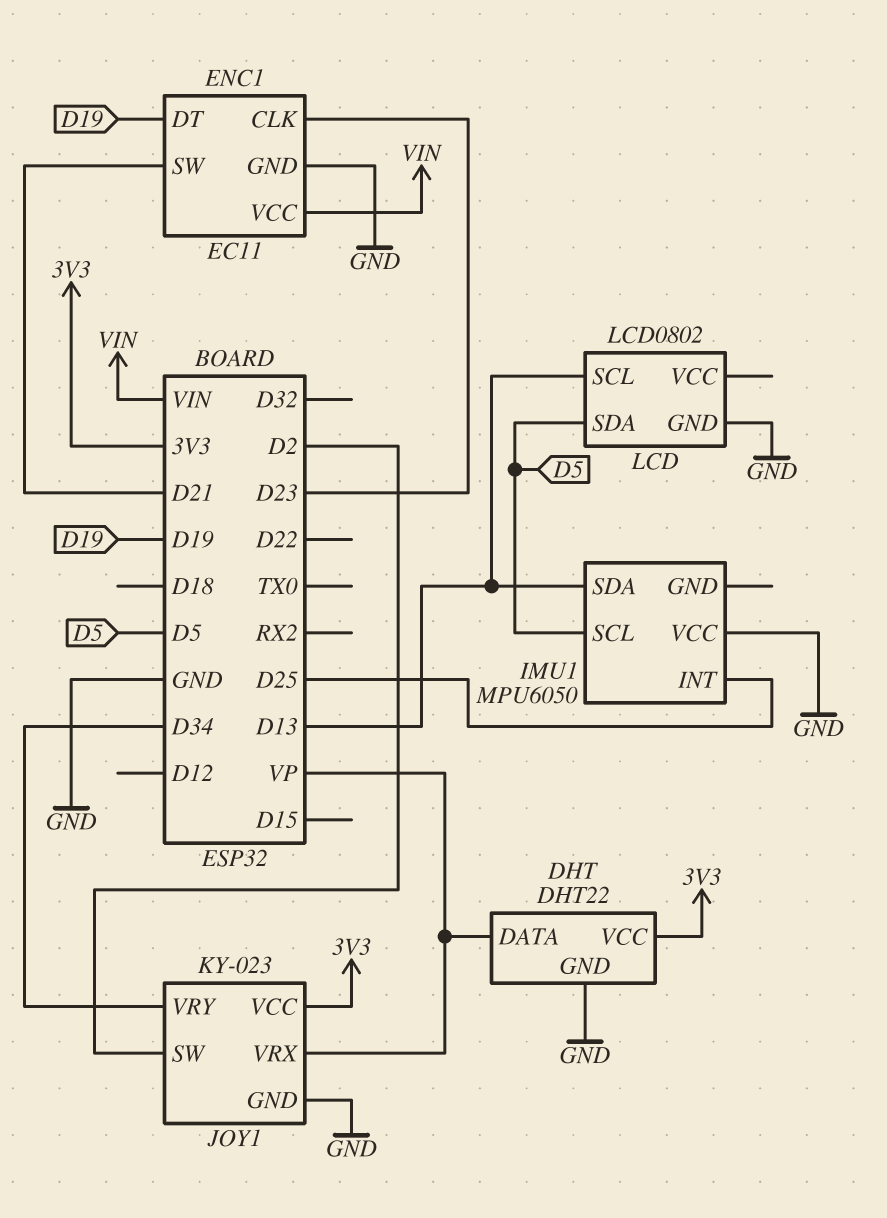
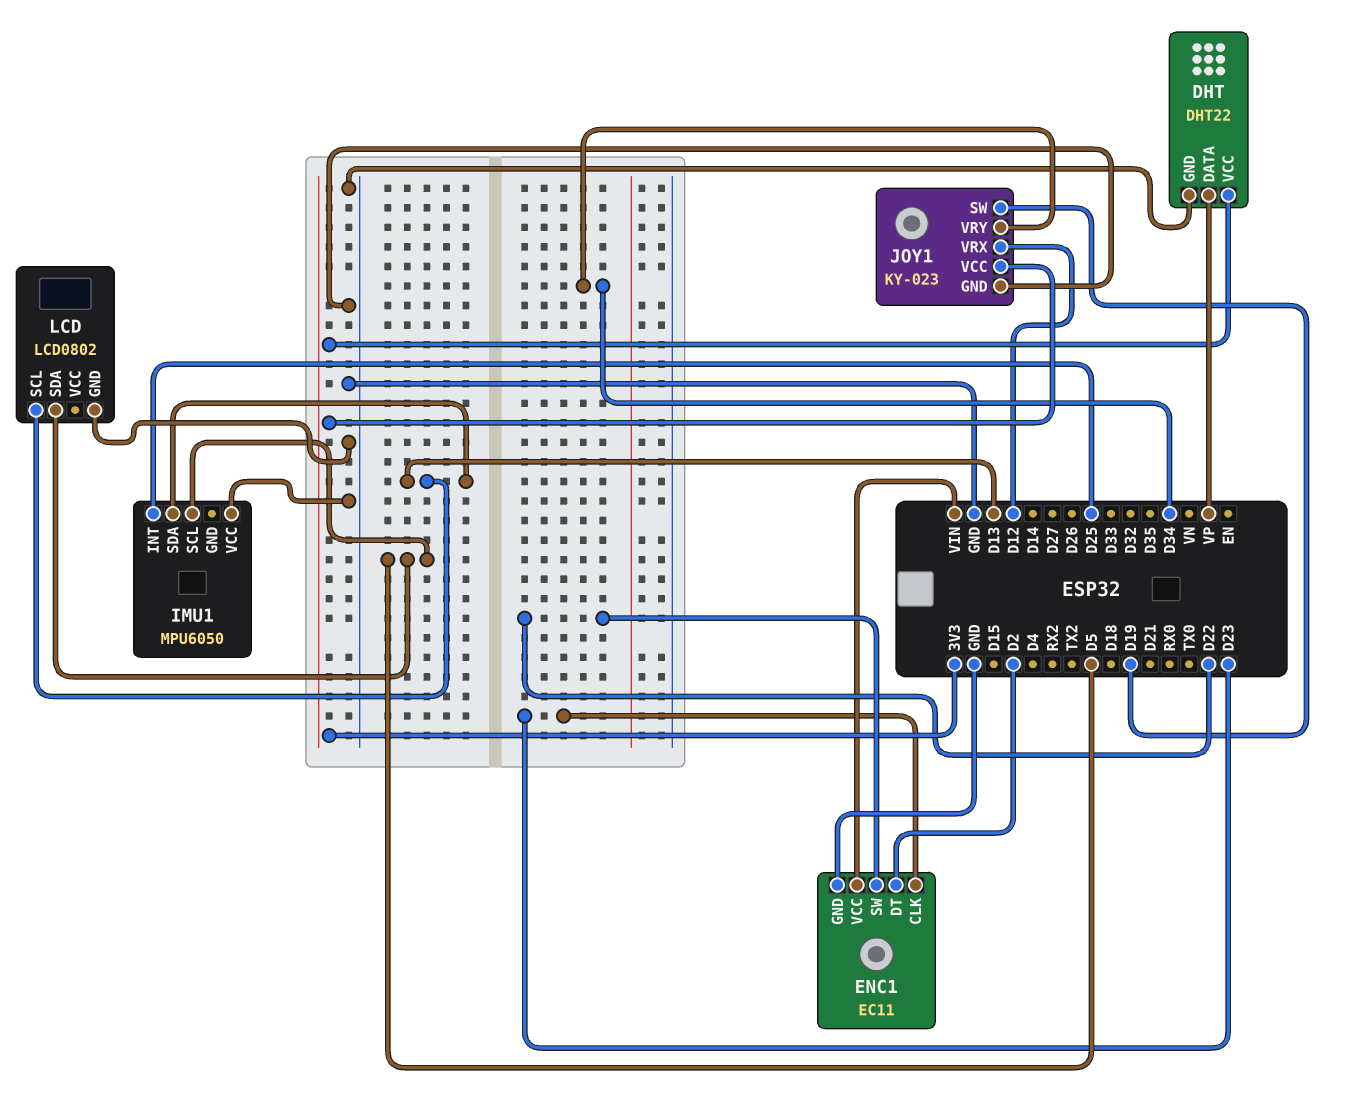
ENC1 pin DT: D19 -> D2
ENC1 pin SW: D21 -> D22
JOY1 pin SW: D2 -> D19
JOY1 pin VRX: VP -> D12

